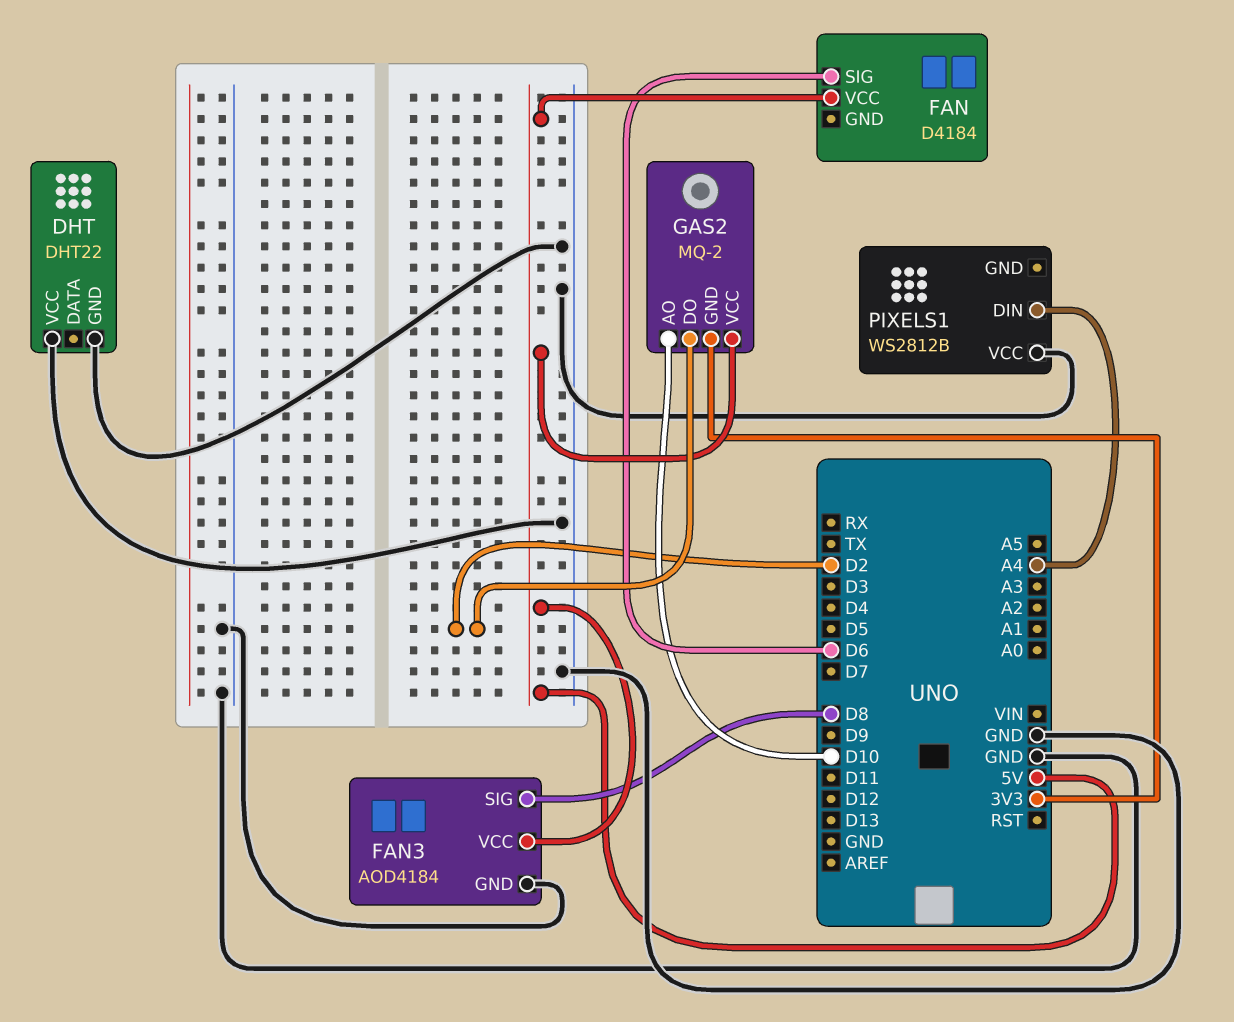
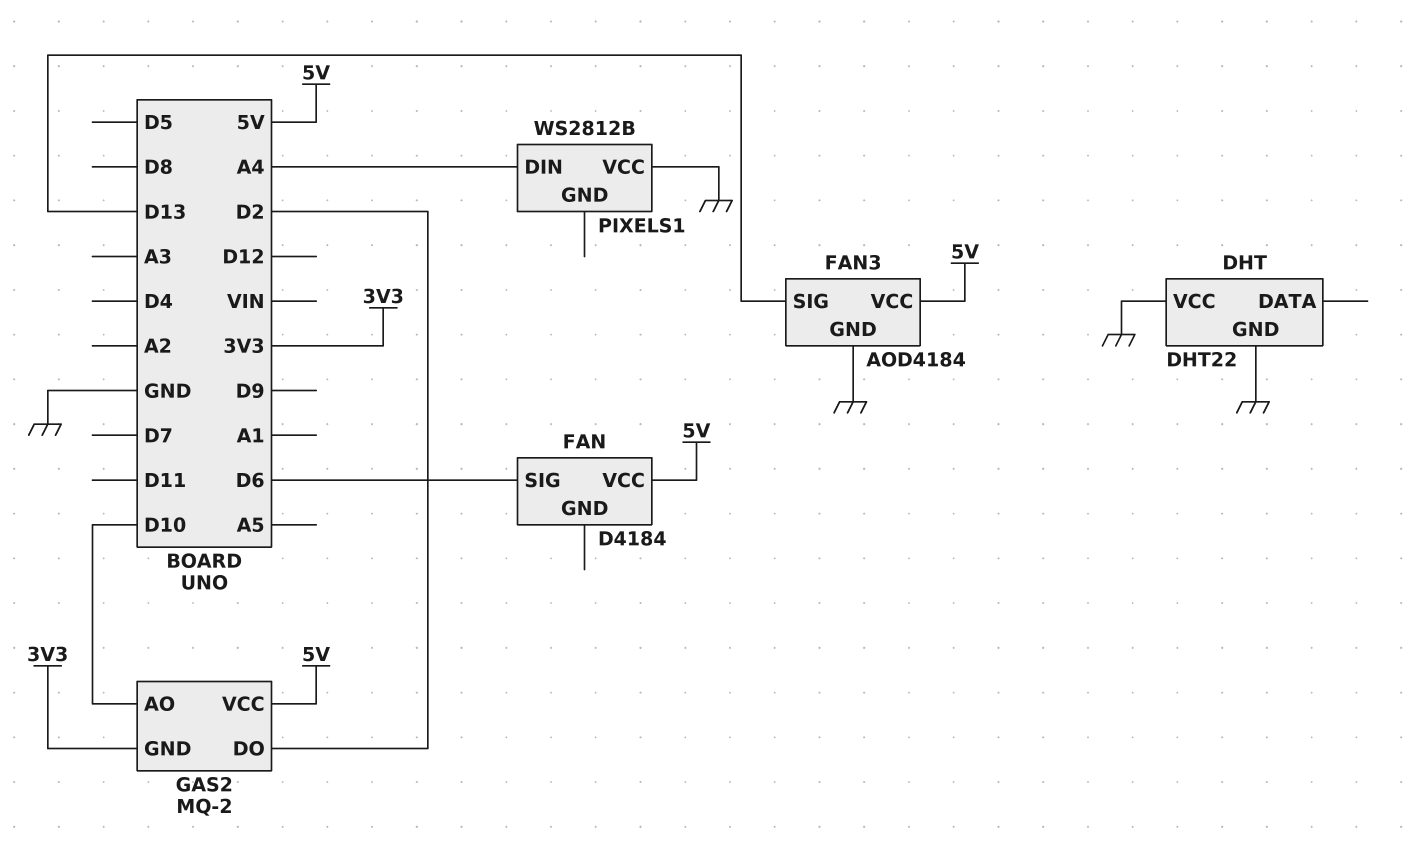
FAN3 pin SIG: D8 -> D13

